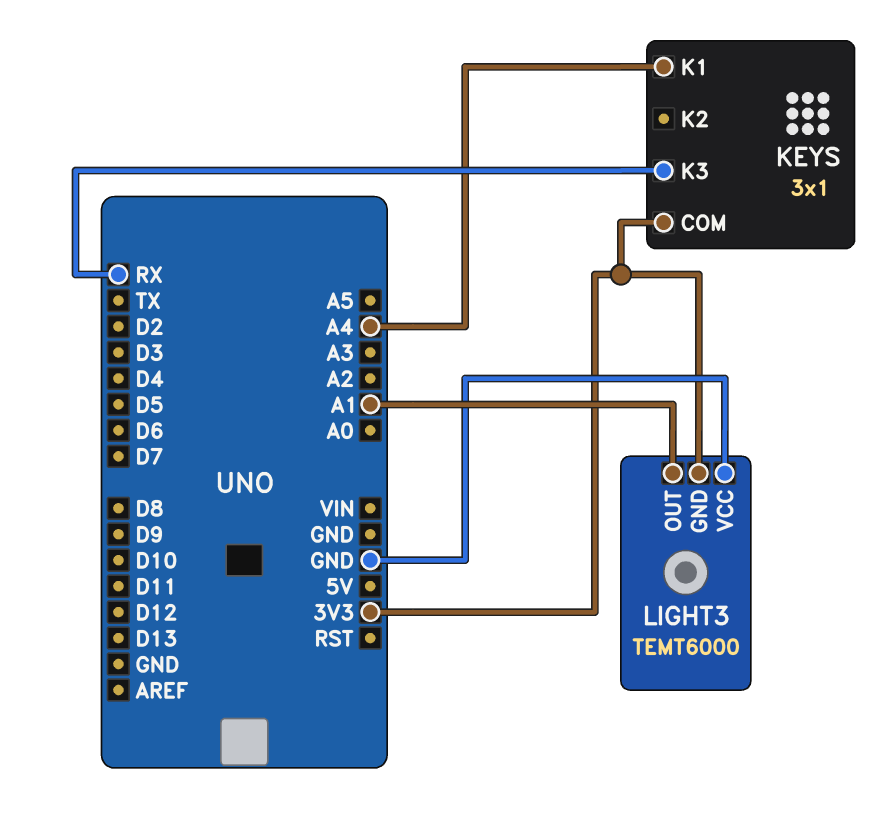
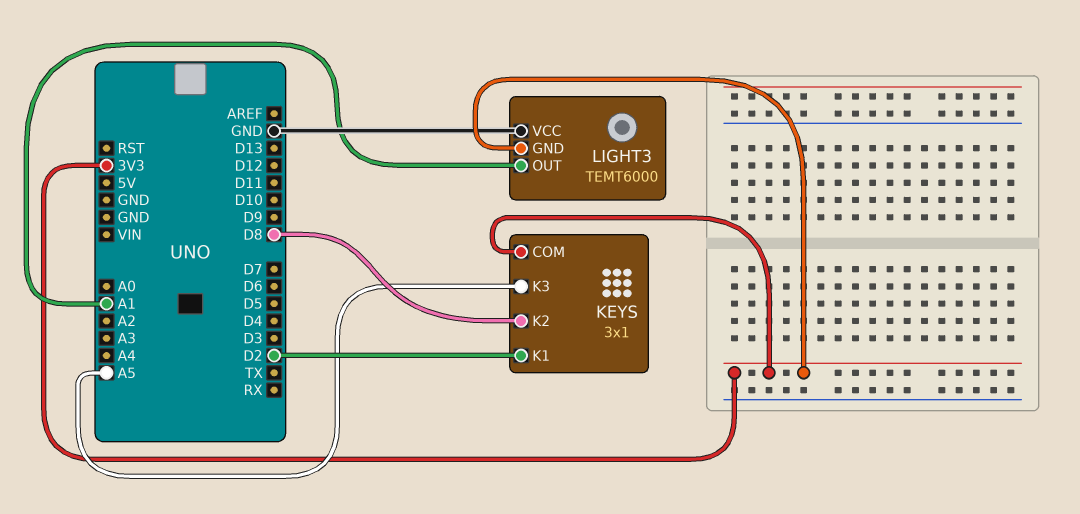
KEYS pin K1: A4 -> D2
KEYS pin K2: none -> D8
KEYS pin K3: RX -> A5

